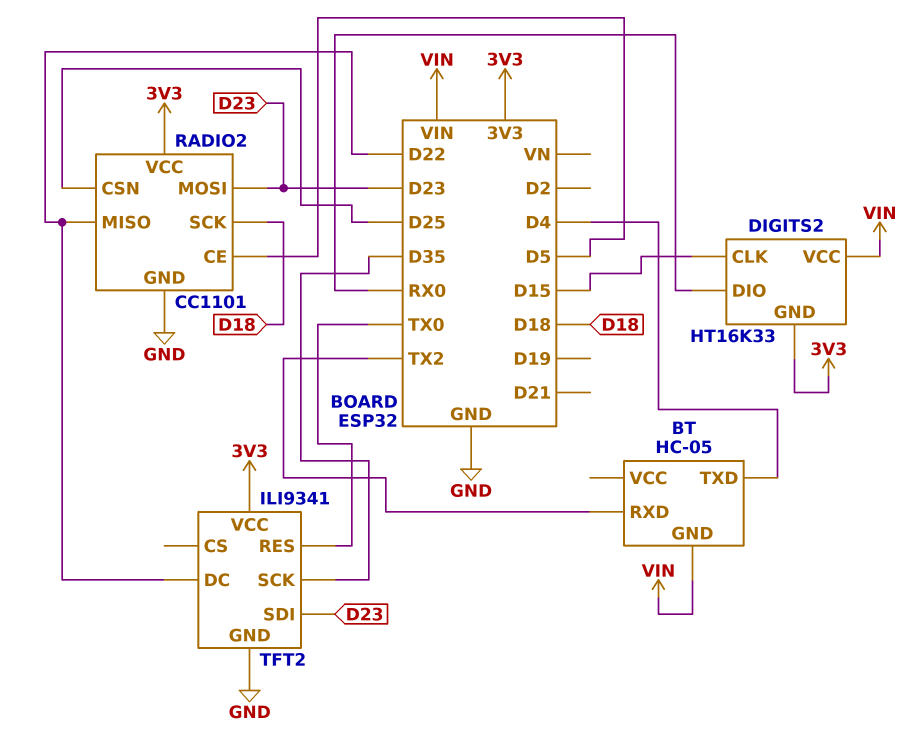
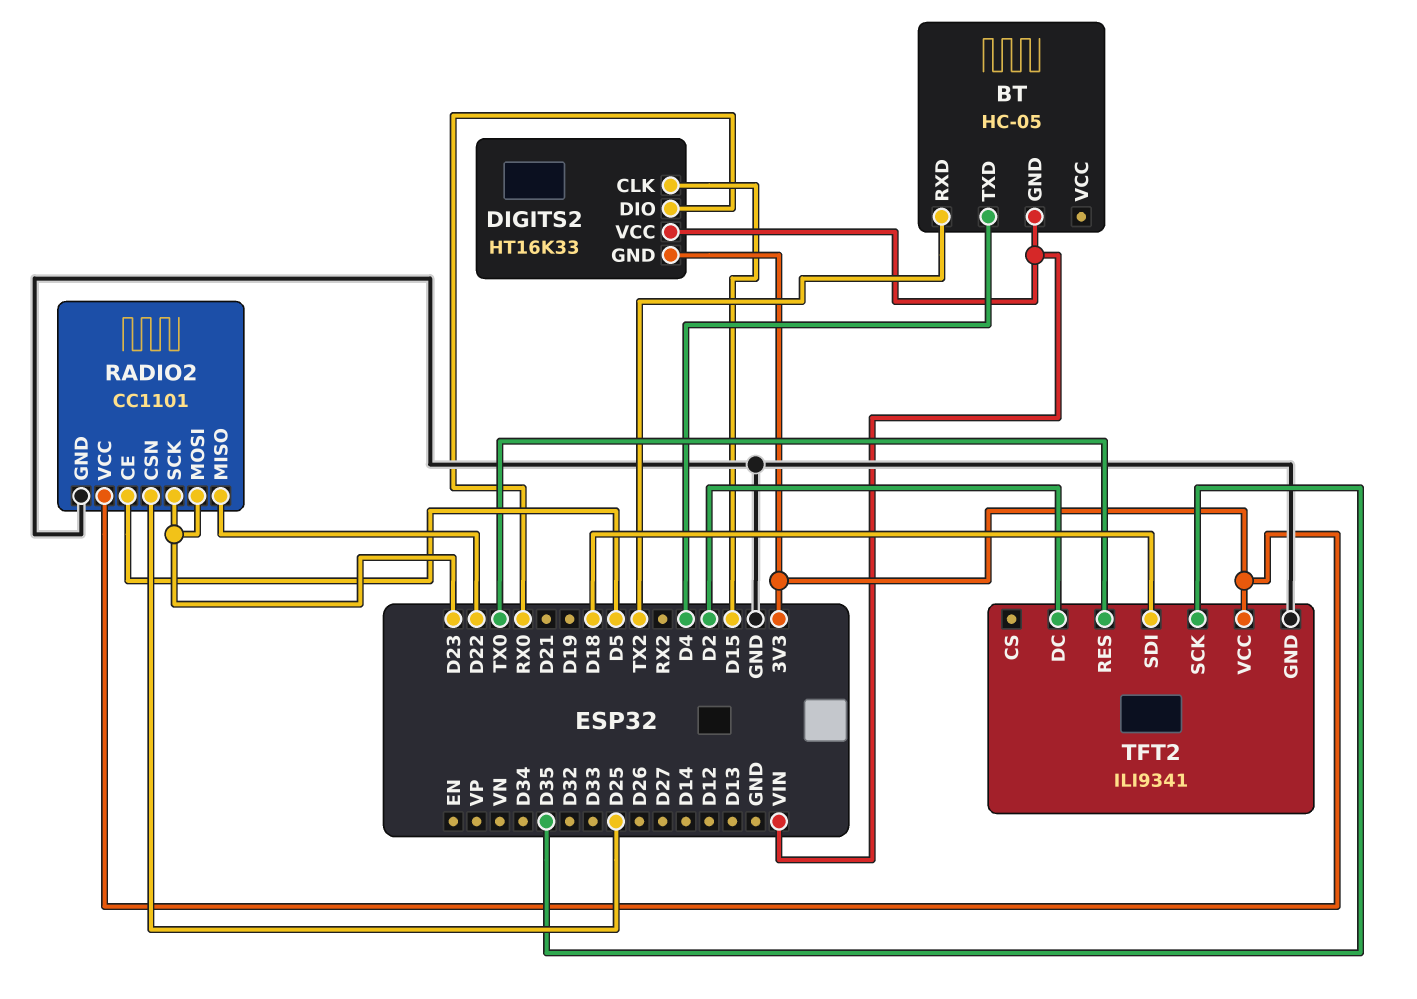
RADIO2 pin SCK: D18 -> D23
TFT2 pin DC: D22 -> D2
TFT2 pin SDI: D23 -> D18

